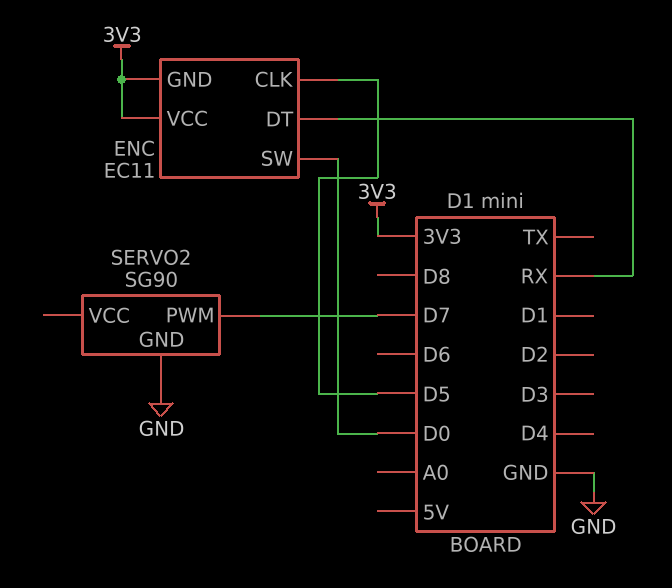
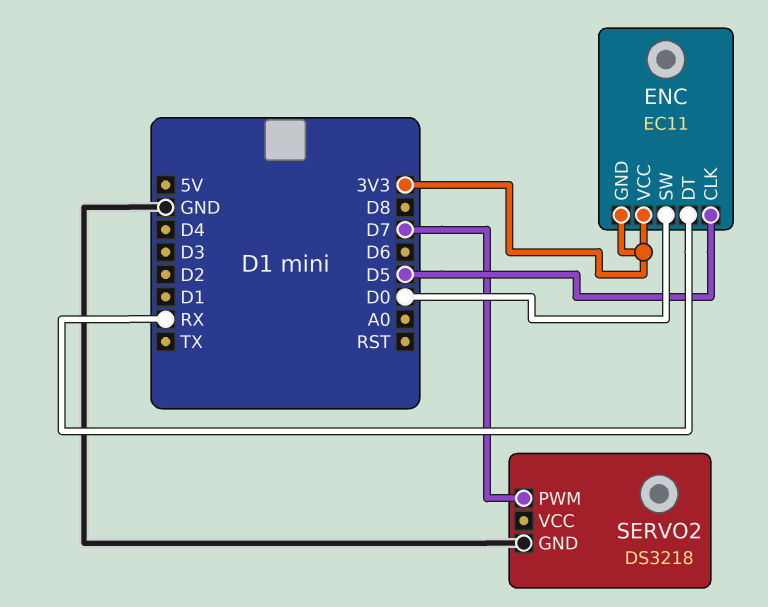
SERVO2: SG90 -> DS3218

